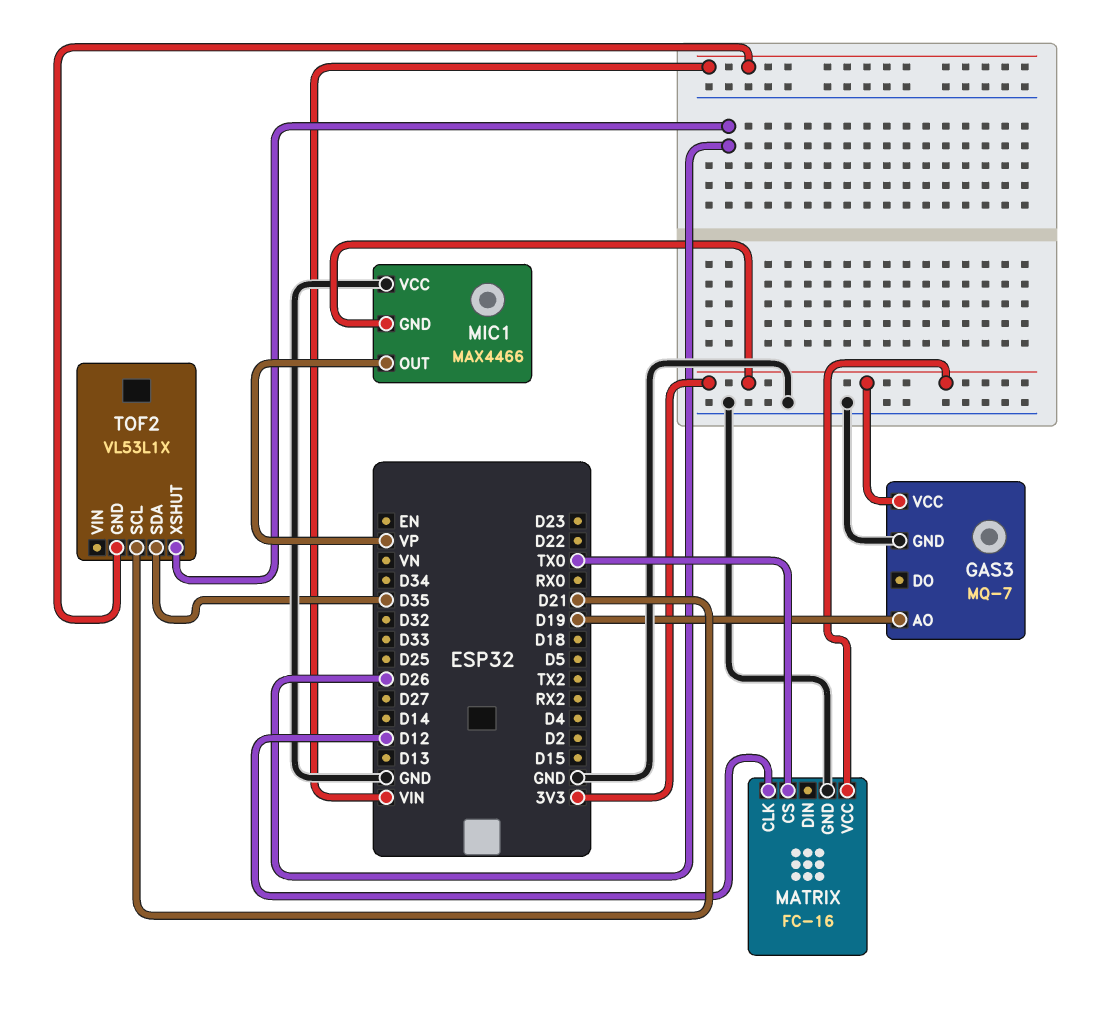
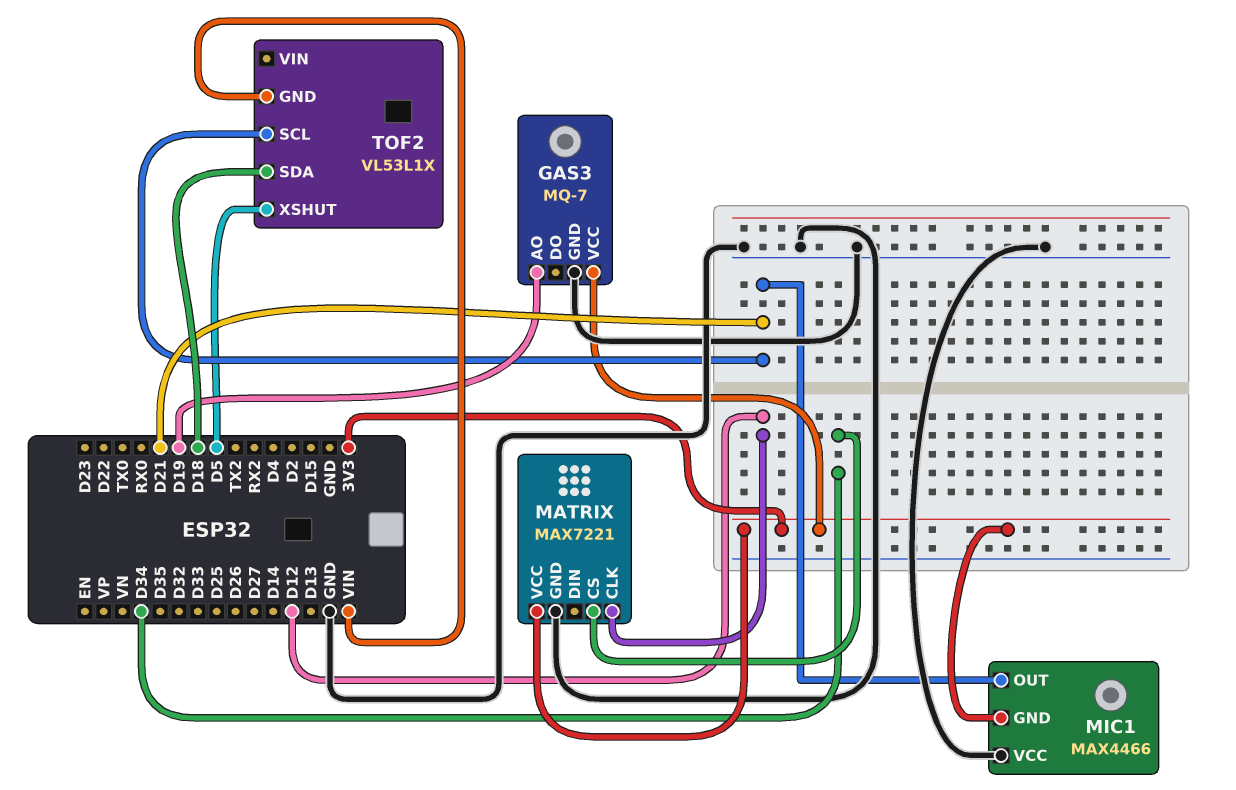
MATRIX: FC-16 -> MAX7221
MATRIX pin CS: TX0 -> D34
MIC1 pin OUT: VP -> D21
TOF2 pin SDA: D35 -> D18
TOF2 pin XSHUT: D26 -> D5

